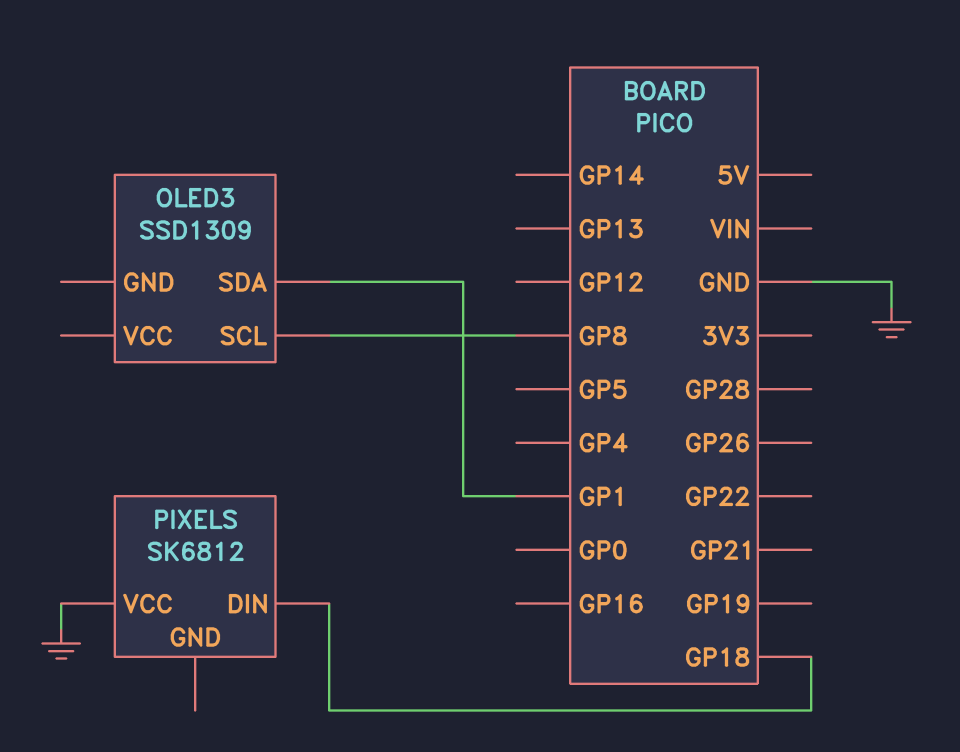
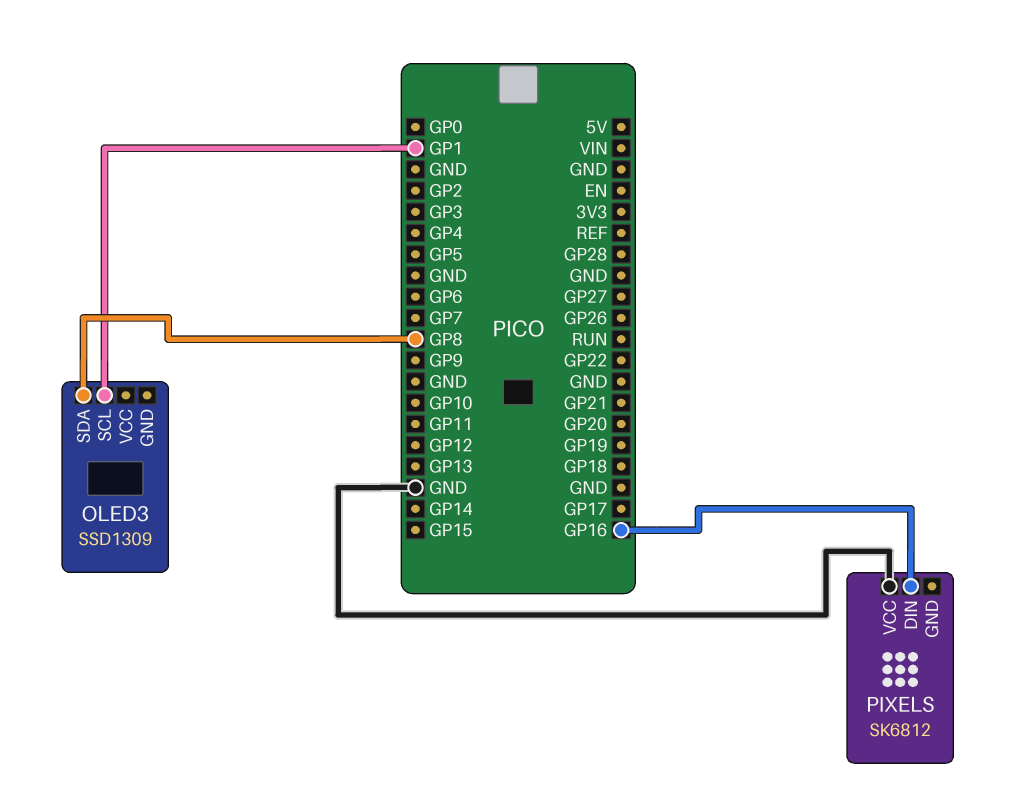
OLED3 pin SCL: GP8 -> GP1
OLED3 pin SDA: GP1 -> GP8
PIXELS pin DIN: GP18 -> GP16

